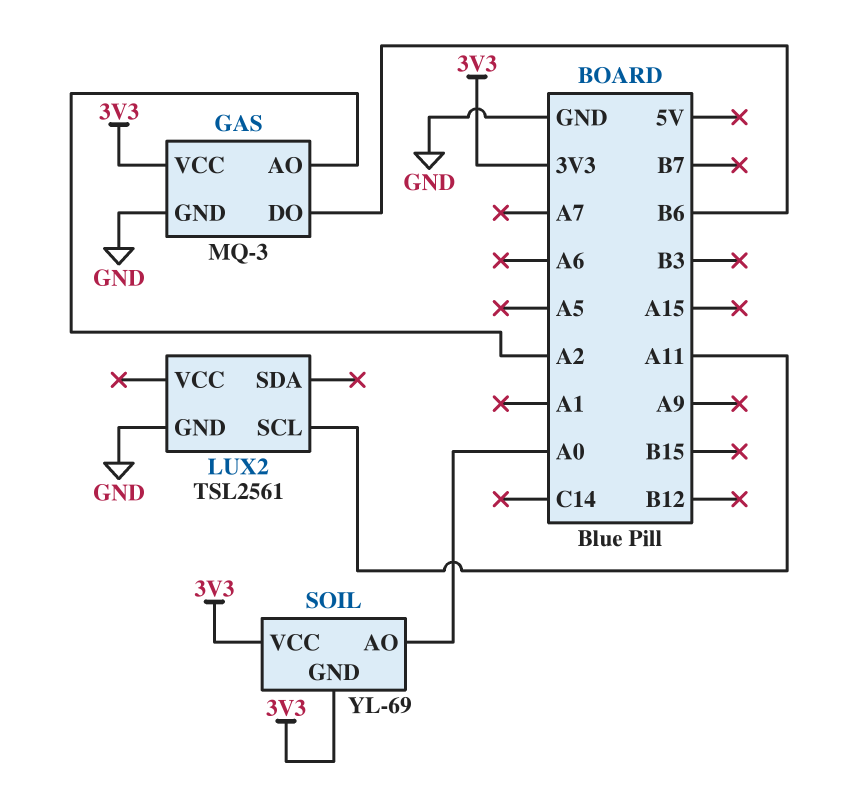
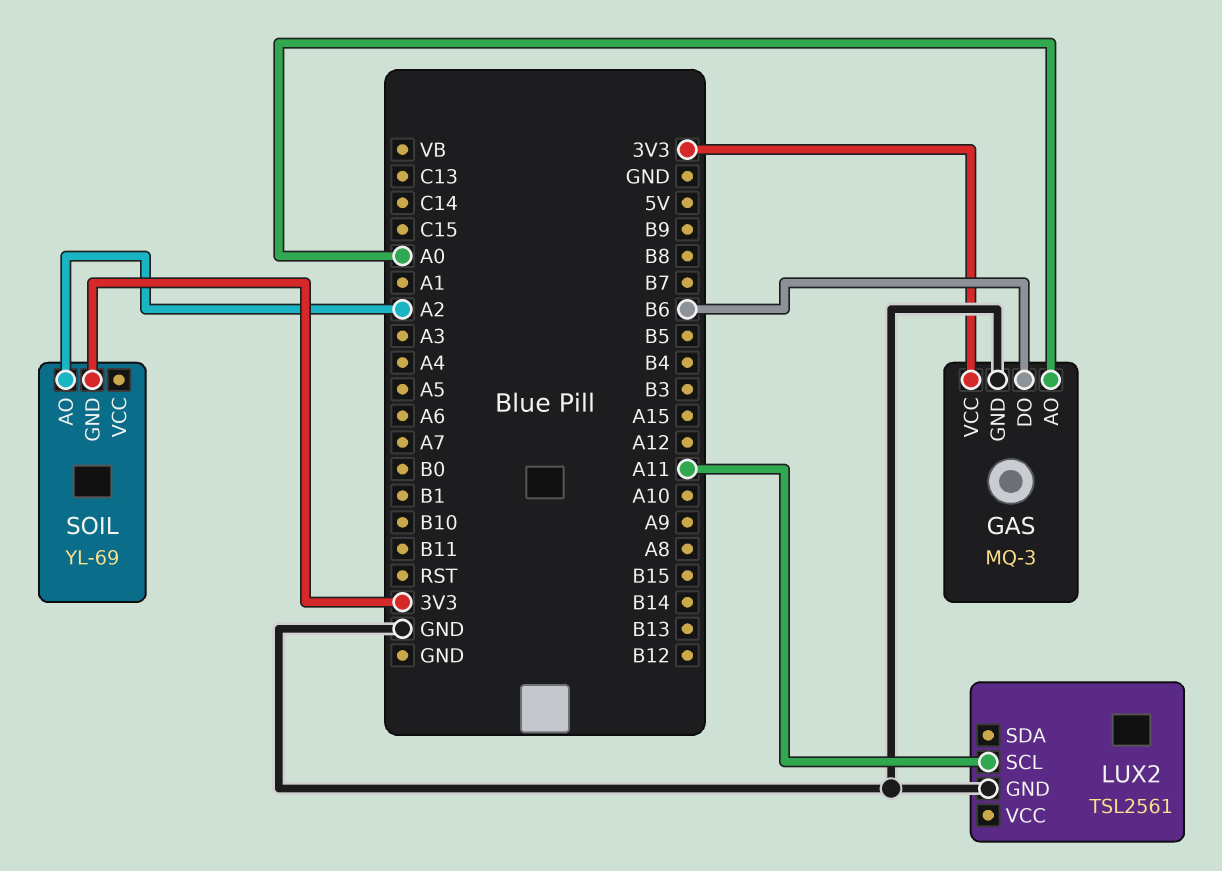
GAS pin AO: A2 -> A0
SOIL pin AO: A0 -> A2
SOIL pin VCC: 3V3 -> none

